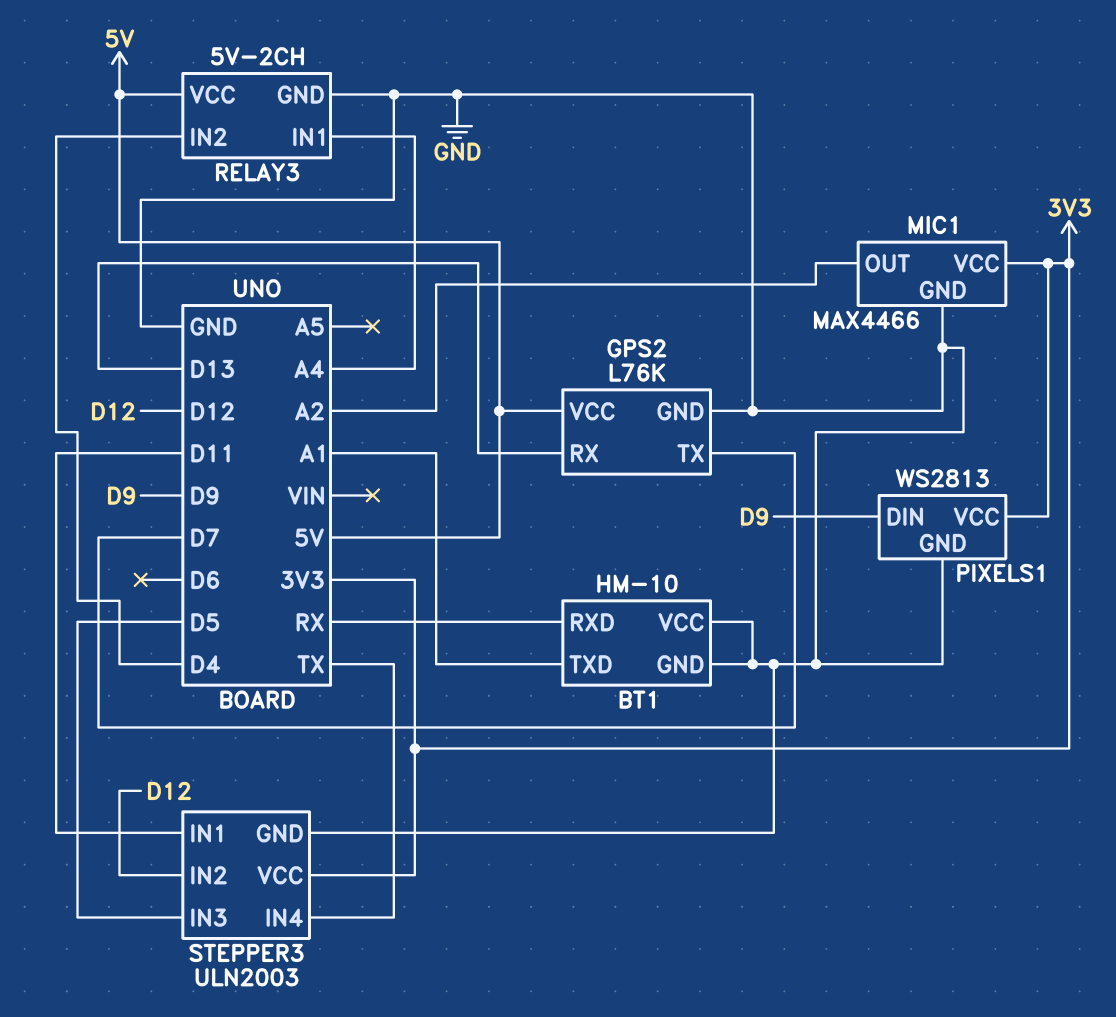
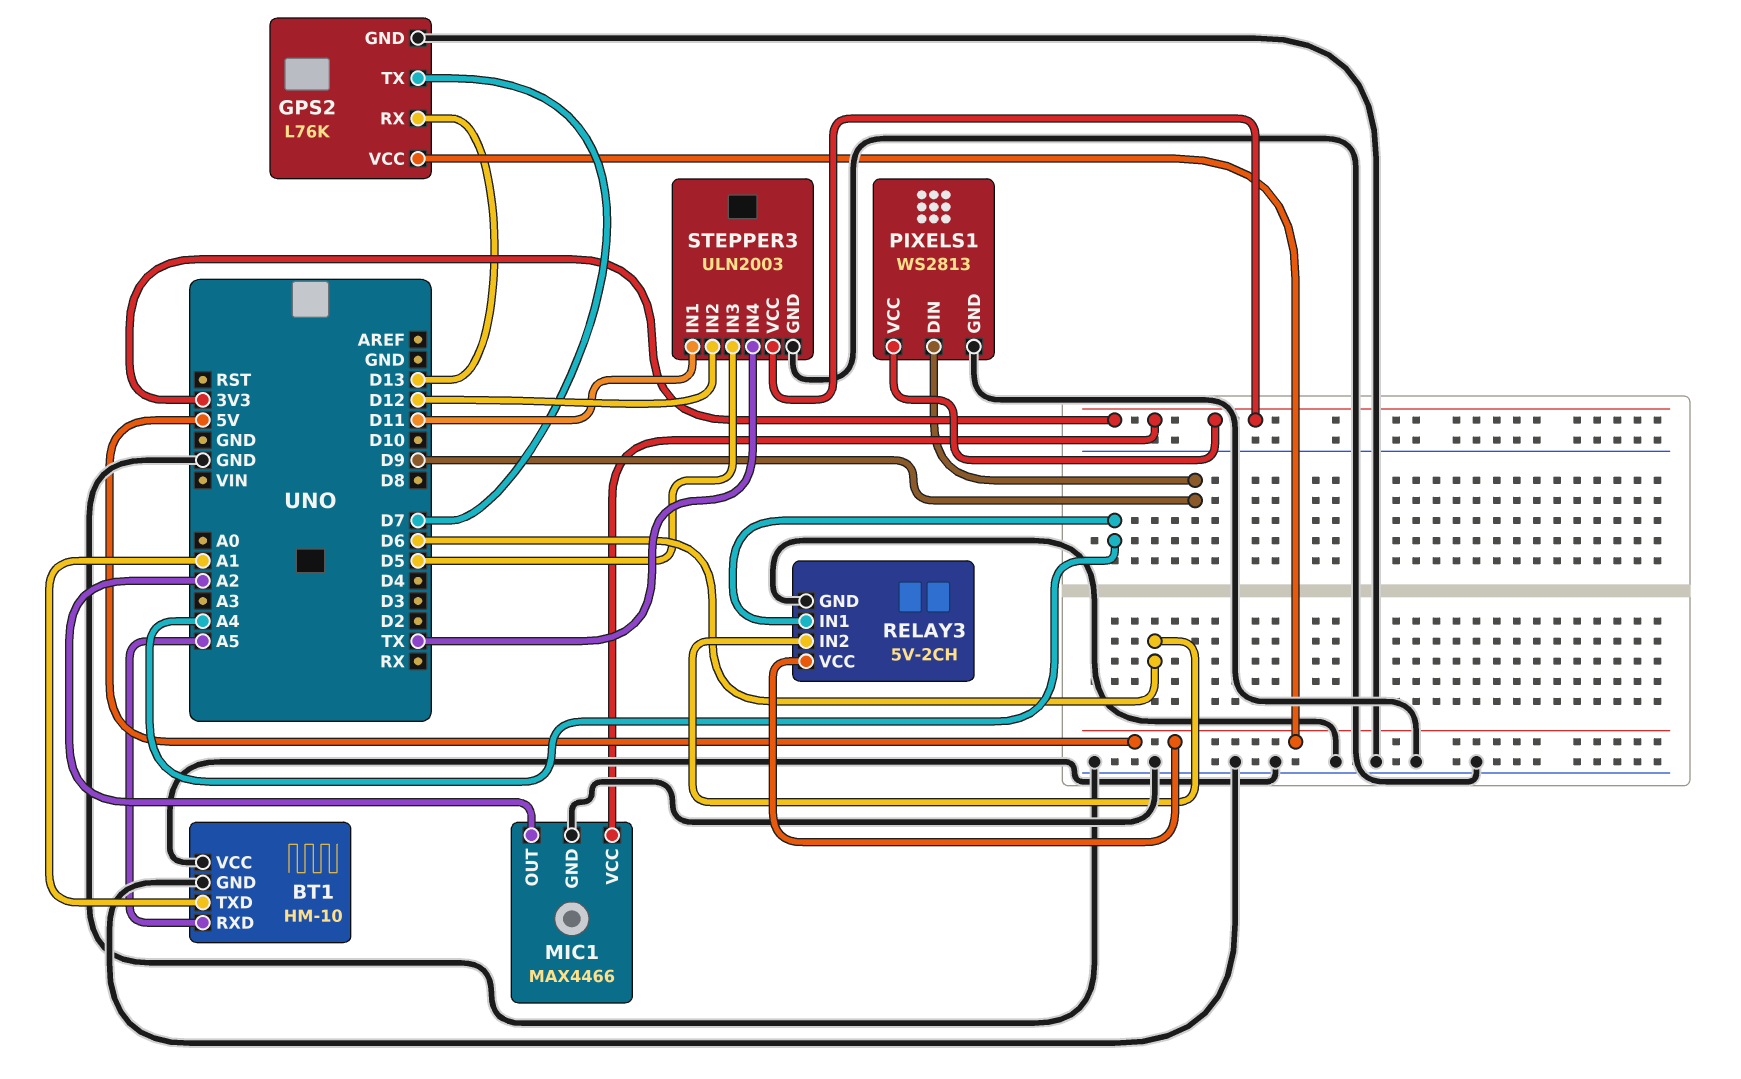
BT1 pin RXD: RX -> A5
RELAY3 pin IN2: D4 -> D6

